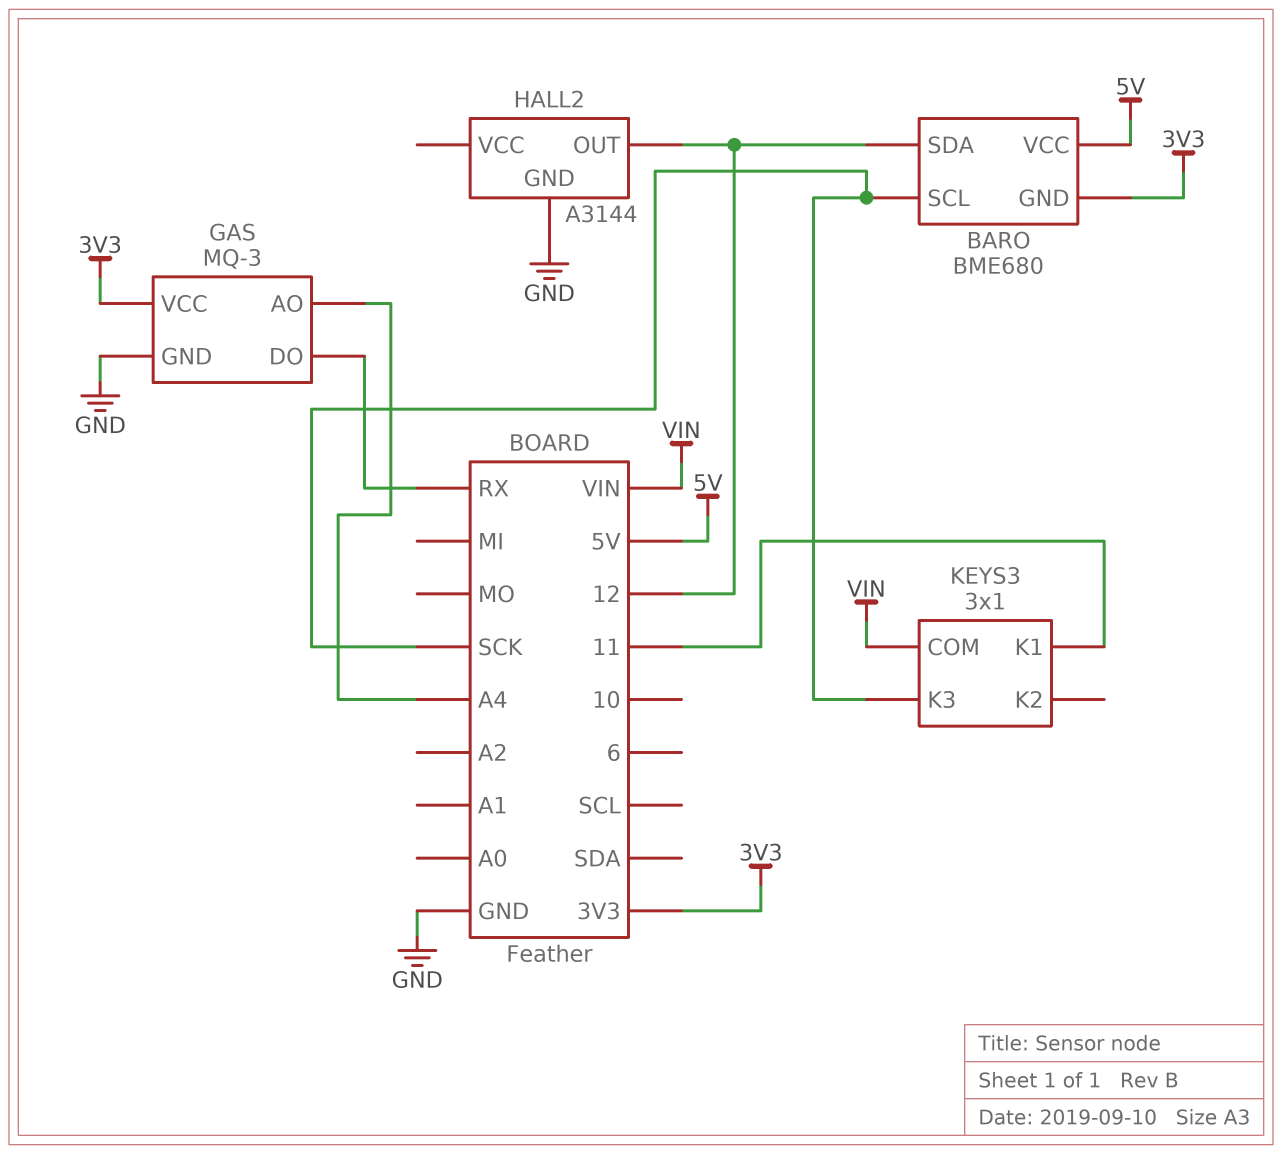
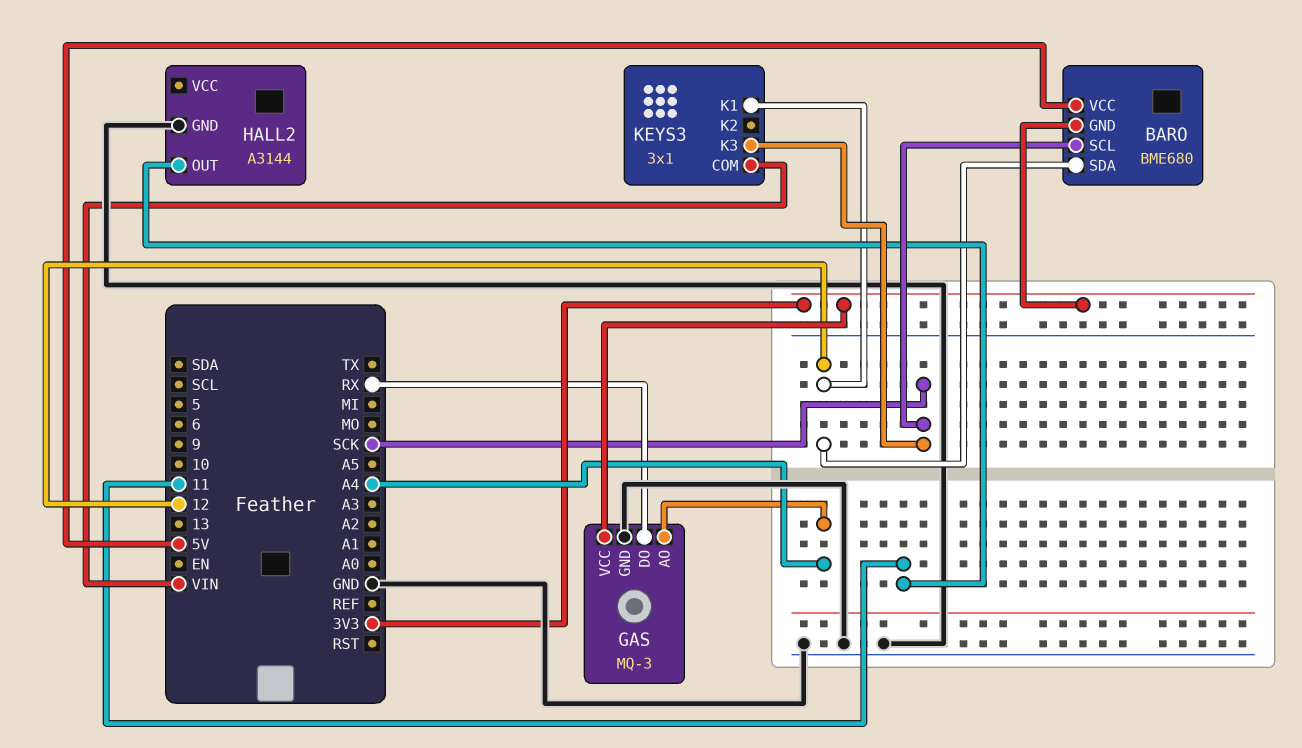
HALL2 pin OUT: 12 -> 11
KEYS3 pin K1: 11 -> 12

